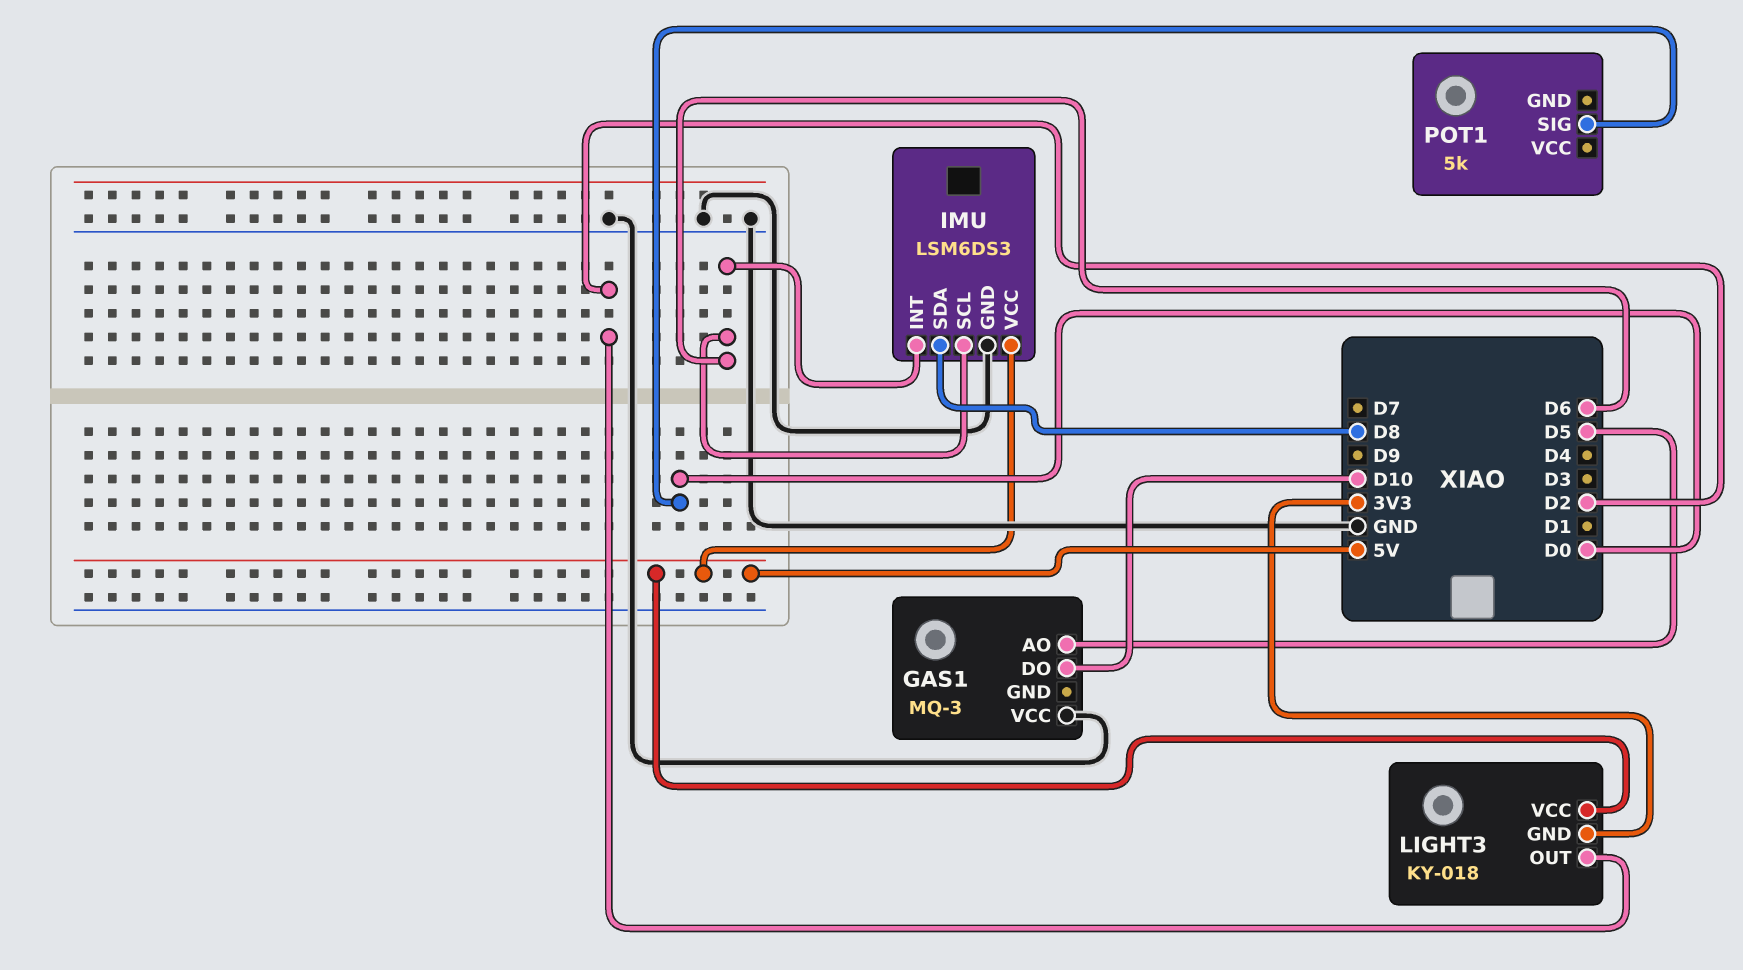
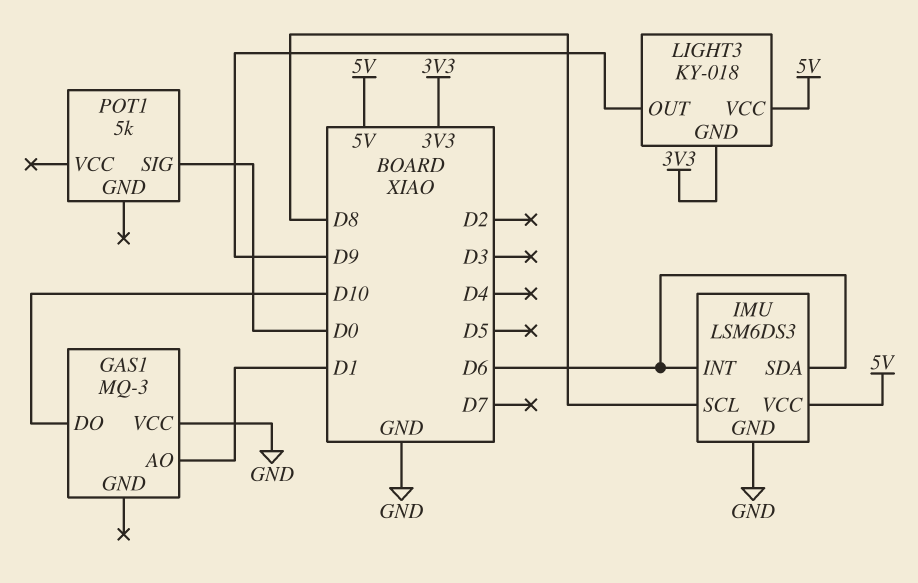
GAS1 pin AO: D5 -> D1
IMU pin SCL: D6 -> D8
IMU pin SDA: D8 -> D6
LIGHT3 pin OUT: D2 -> D9

